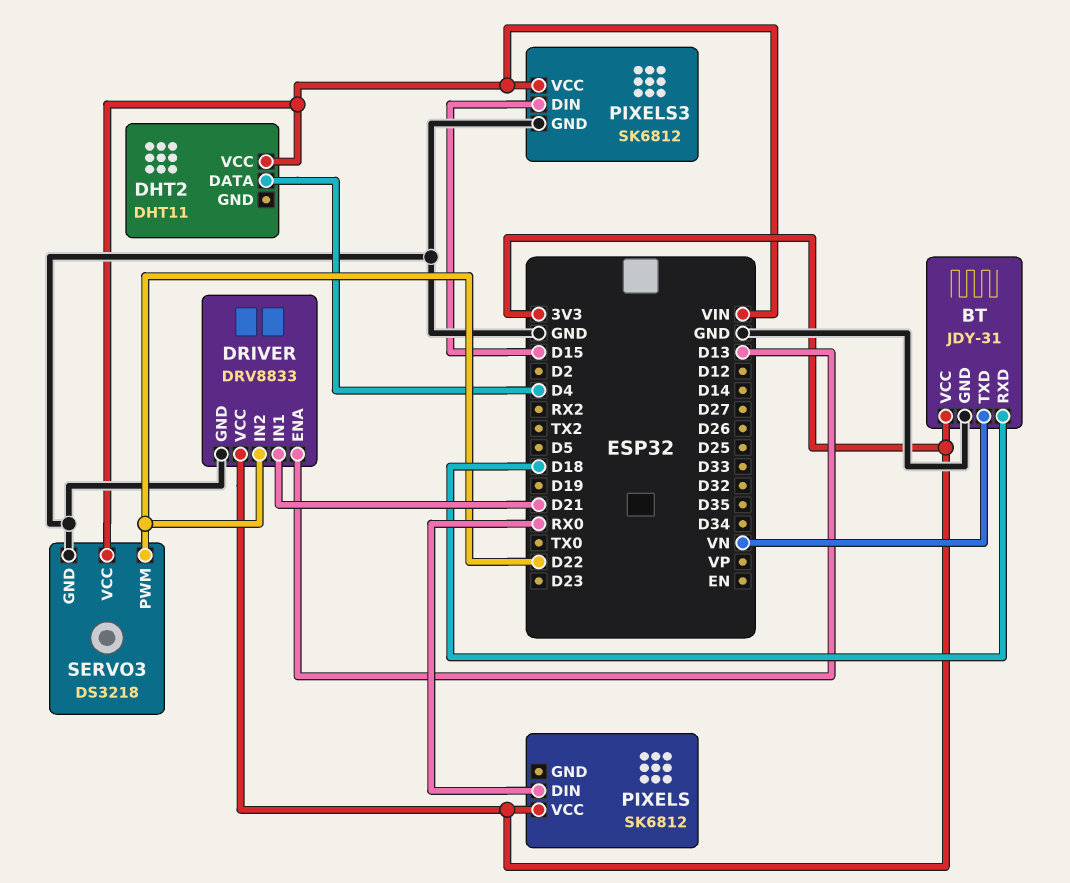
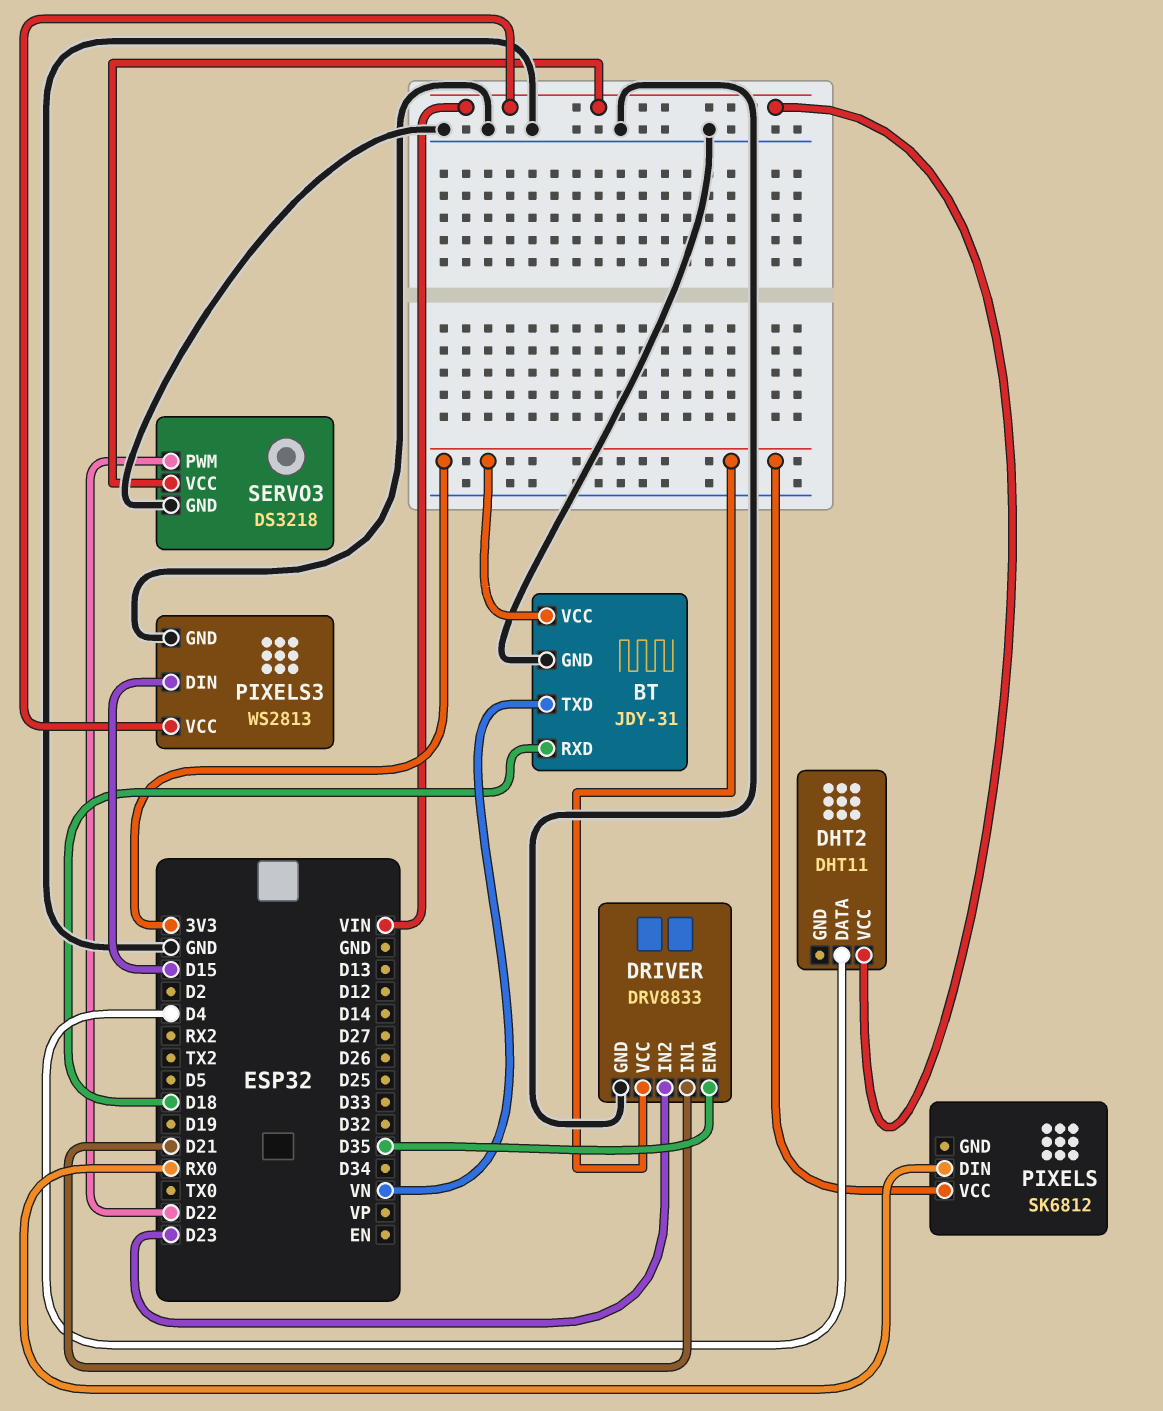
DRIVER pin ENA: D13 -> D35
DRIVER pin IN2: D22 -> D23
PIXELS3: SK6812 -> WS2813

